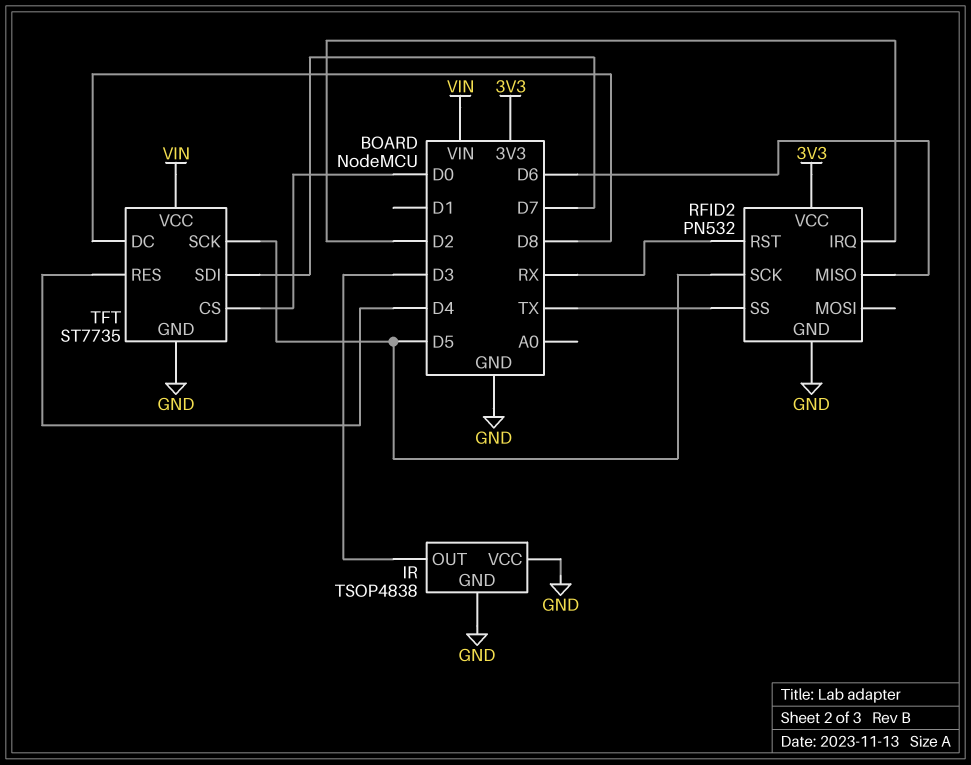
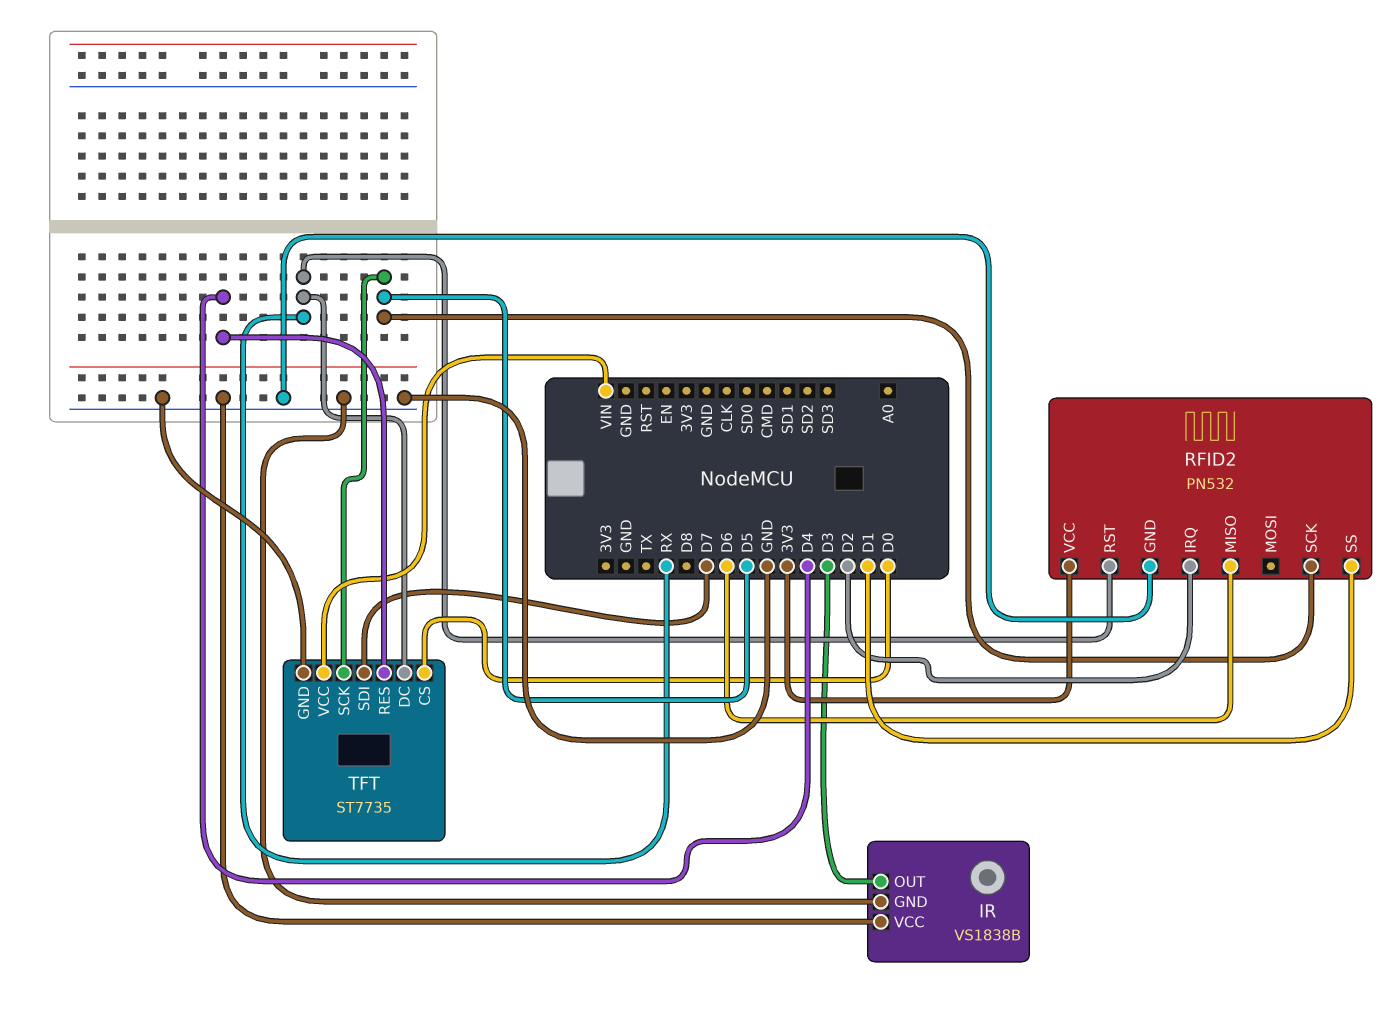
IR: TSOP4838 -> VS1838B
RFID2 pin SS: TX -> D1
TFT pin DC: D8 -> RX

